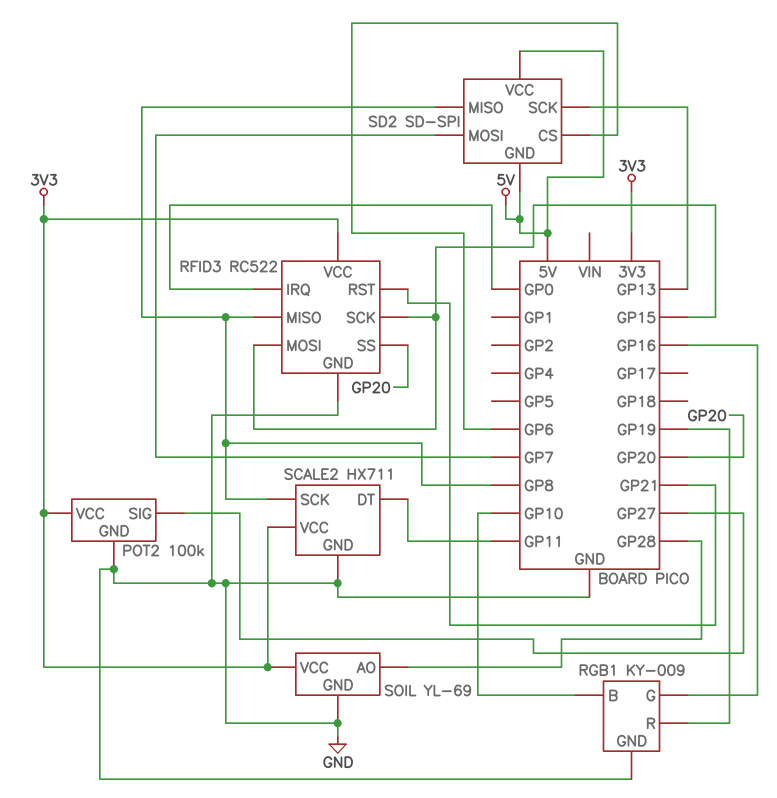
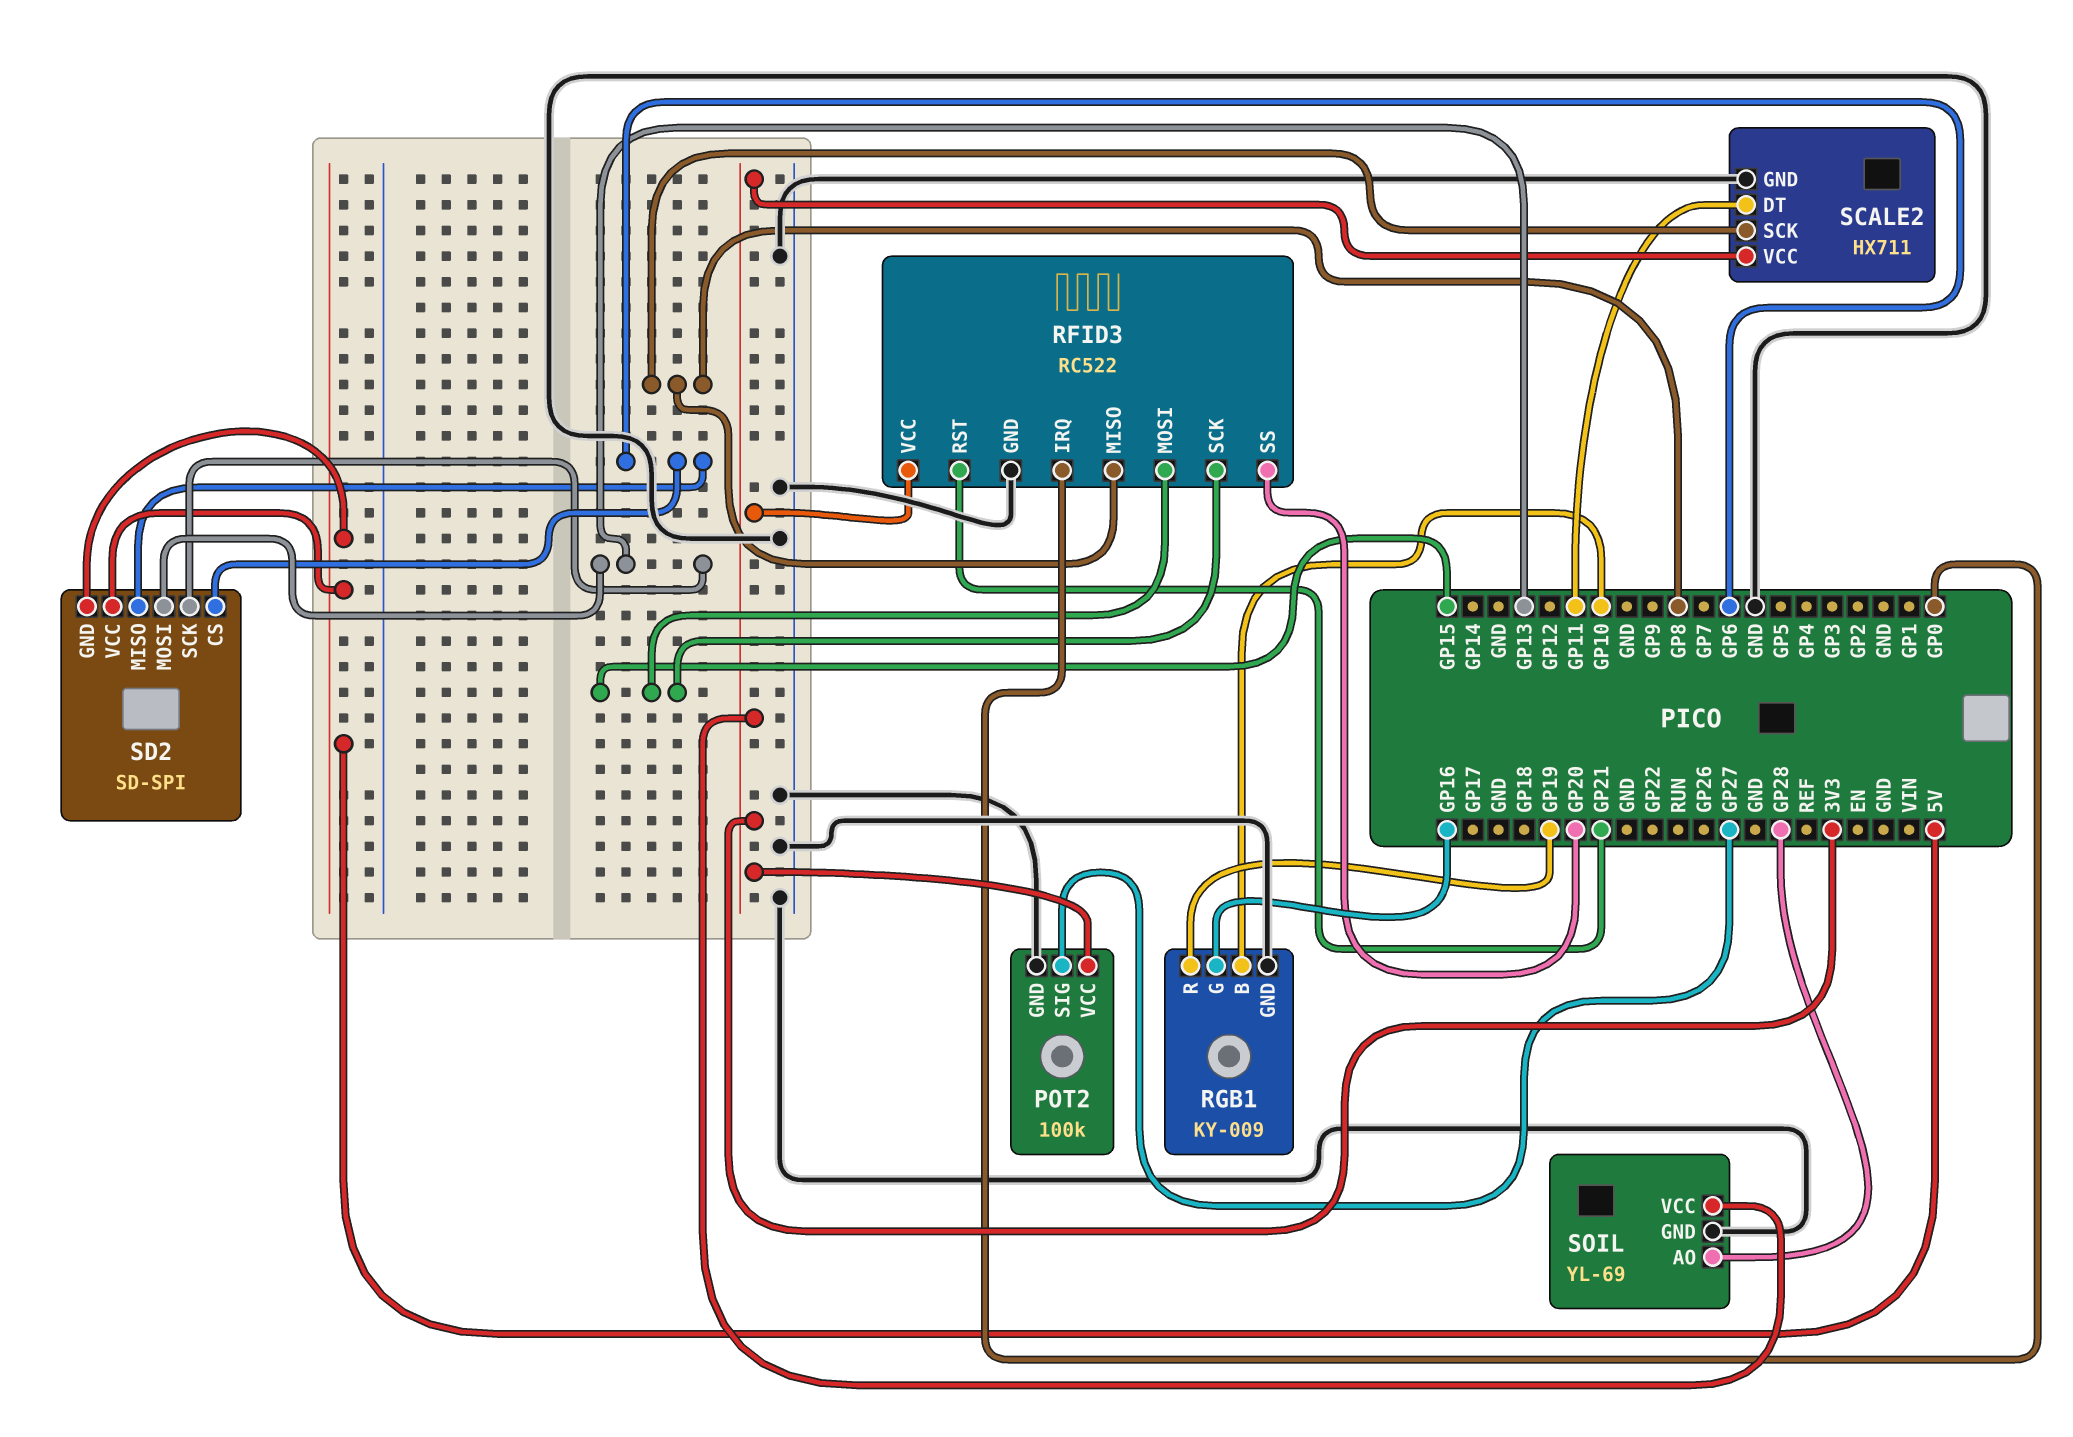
SD2 pin MISO: GP8 -> GP6
SD2 pin MOSI: GP7 -> GP13

